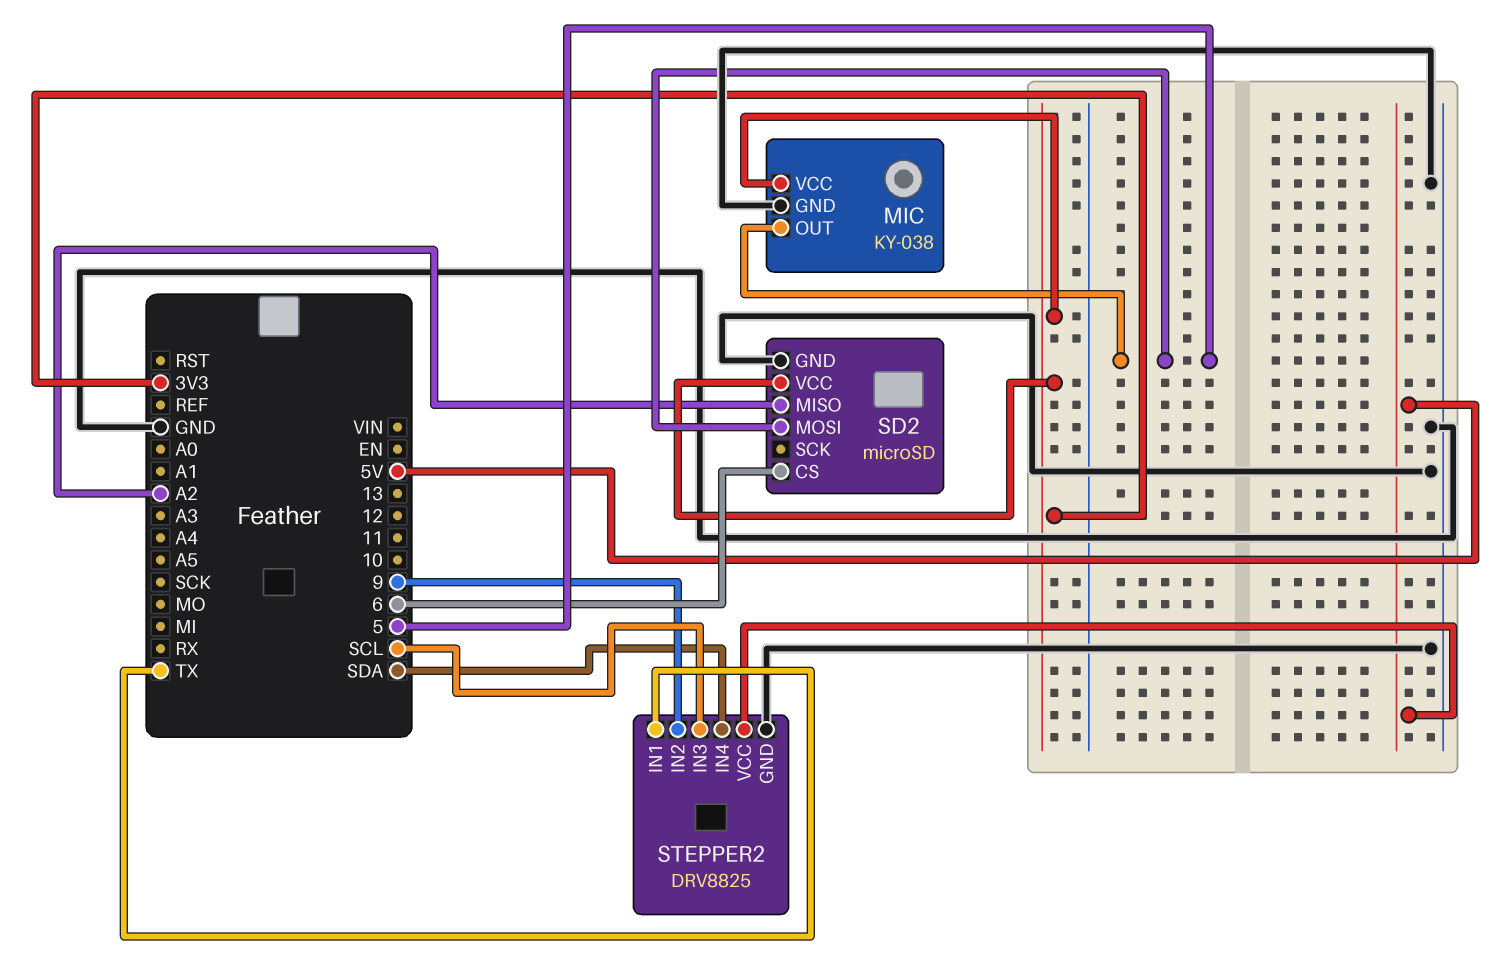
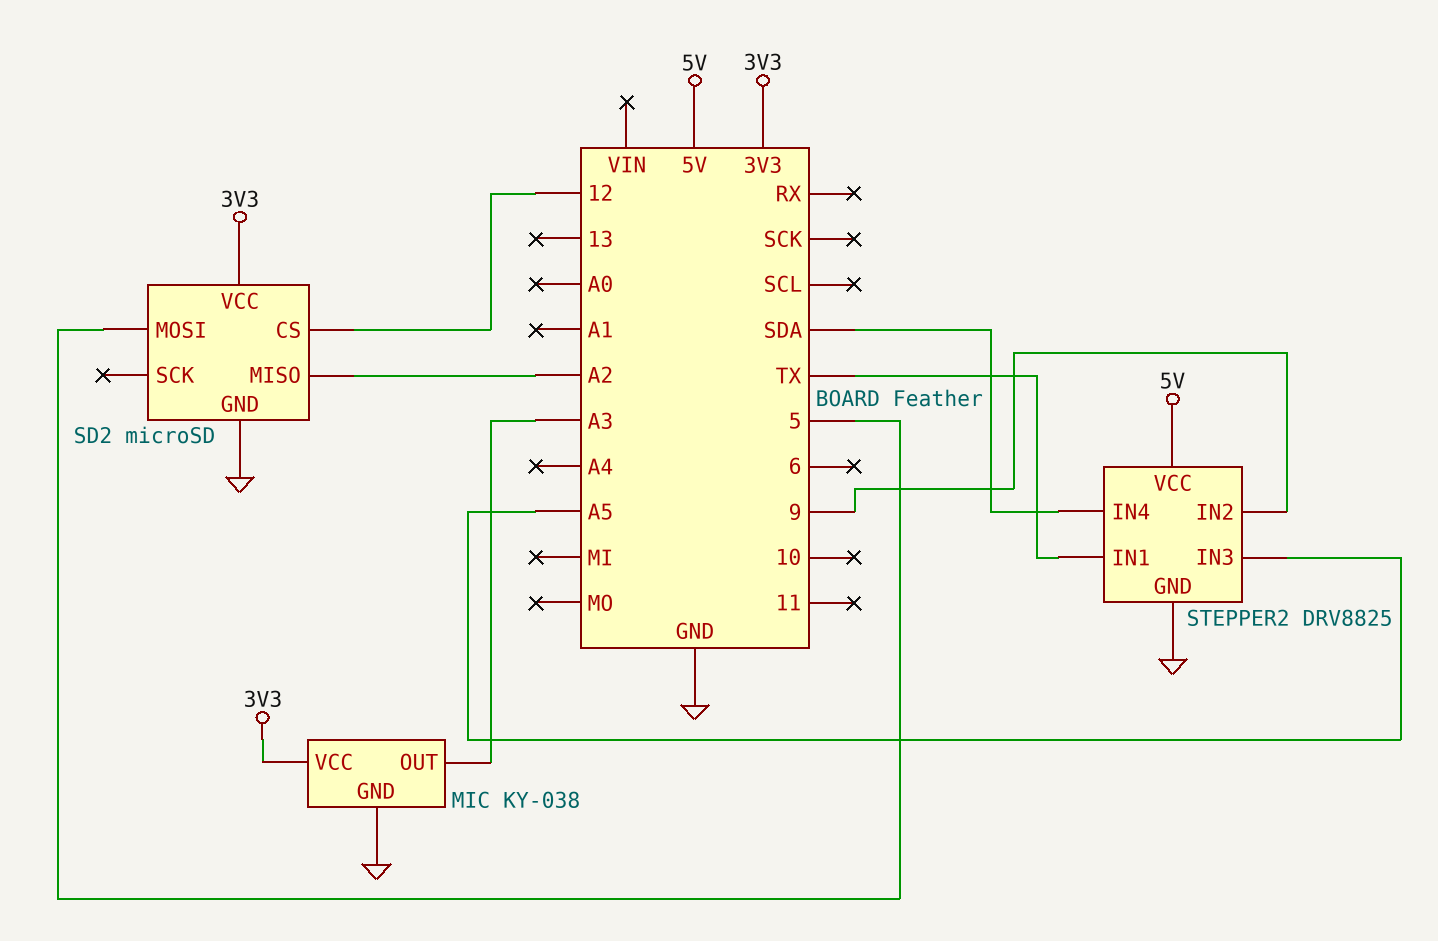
MIC pin OUT: 5 -> A3
SD2 pin CS: 6 -> 12
STEPPER2 pin IN3: SCL -> A5

